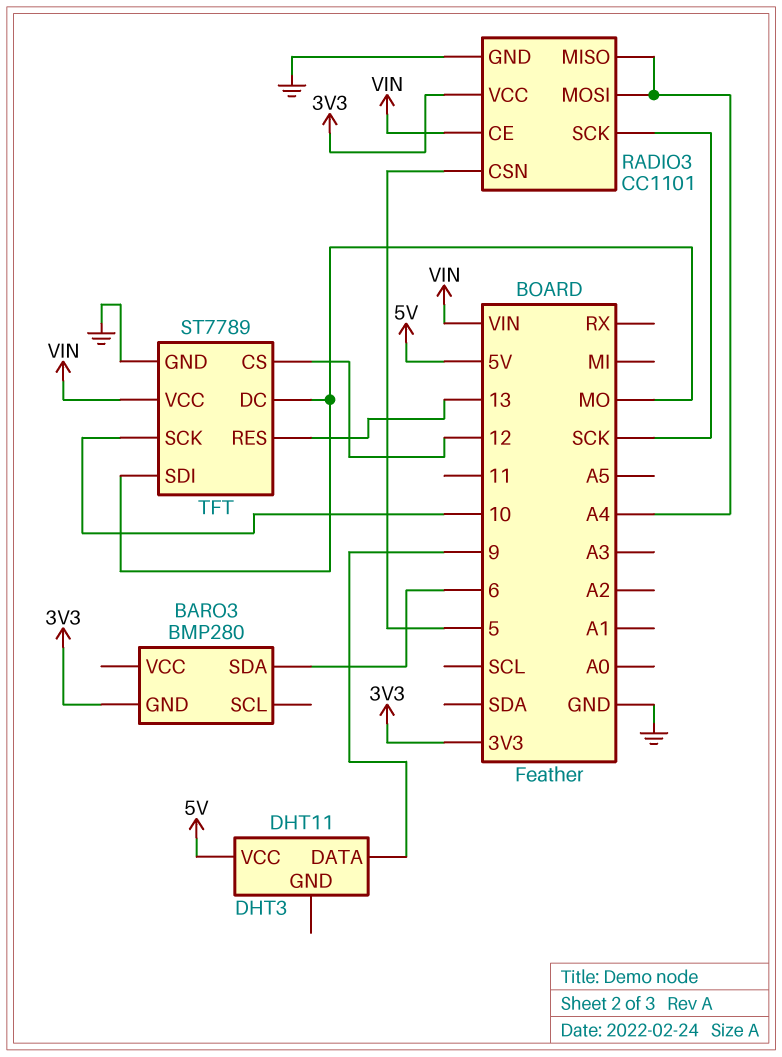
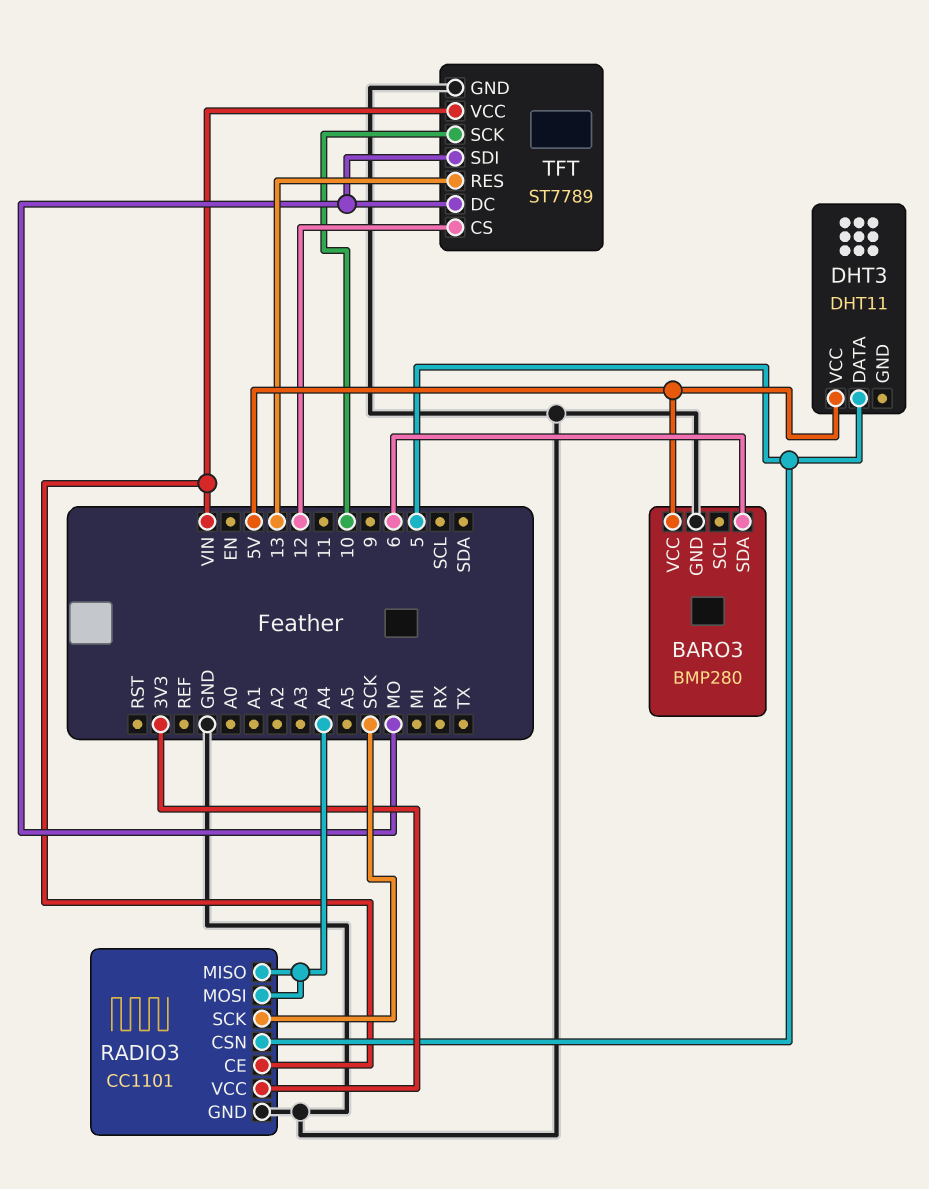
BARO3 pin GND: 3V3 -> GND
BARO3 pin VCC: none -> 5V
DHT3 pin DATA: 9 -> 5

